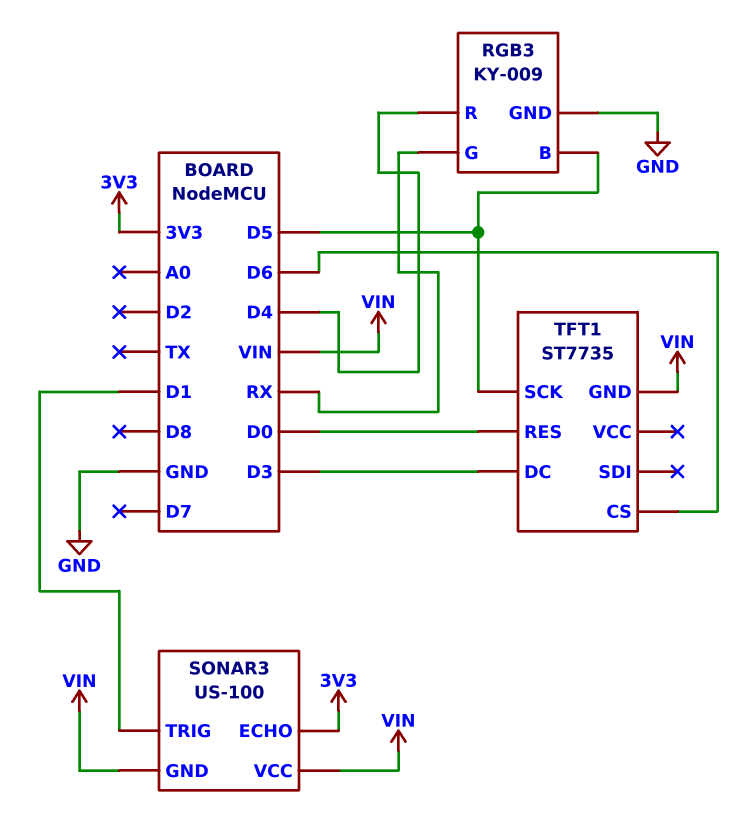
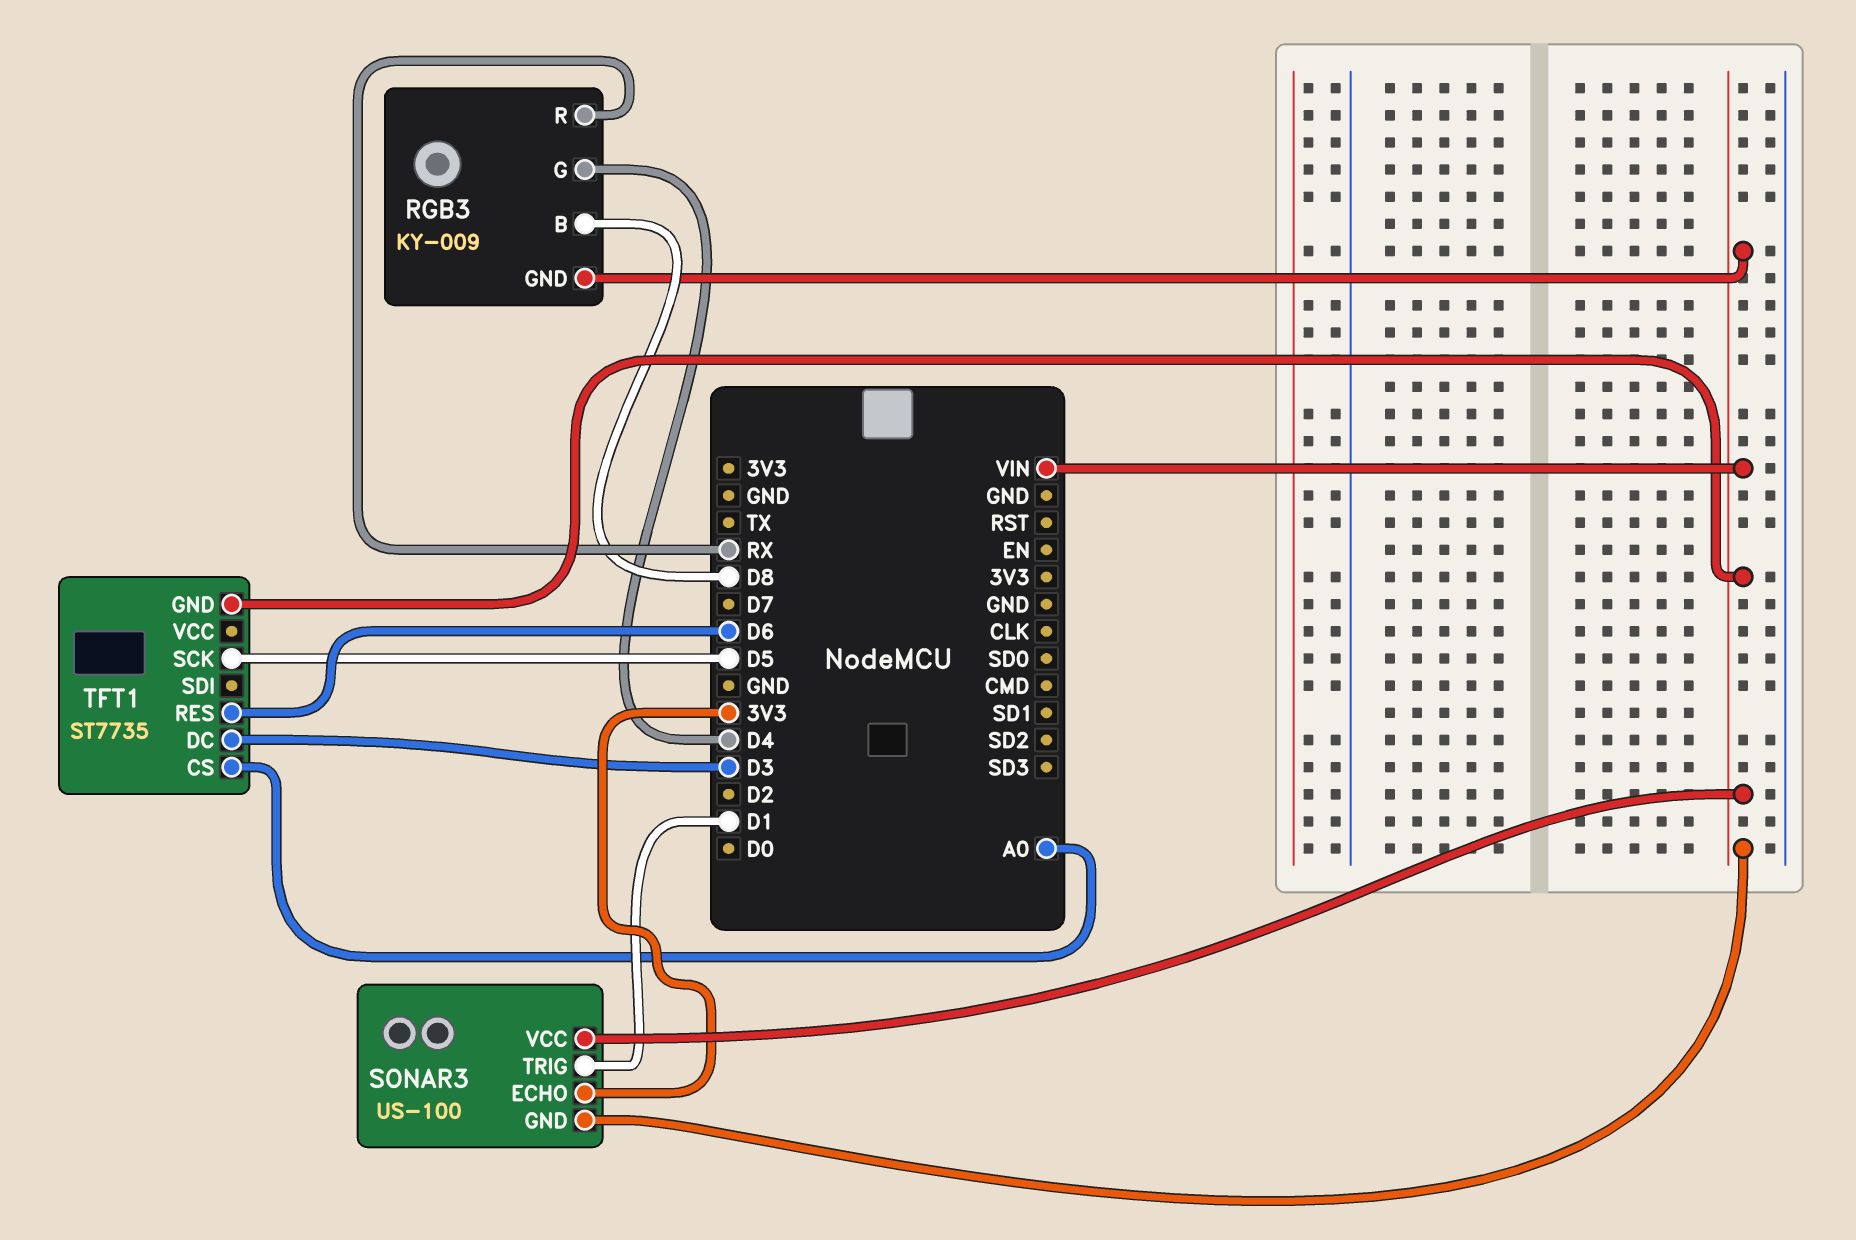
RGB3 pin B: D5 -> D8
RGB3 pin G: RX -> D4
RGB3 pin GND: GND -> VIN
RGB3 pin R: D4 -> RX
TFT1 pin CS: D6 -> A0
TFT1 pin RES: D0 -> D6

